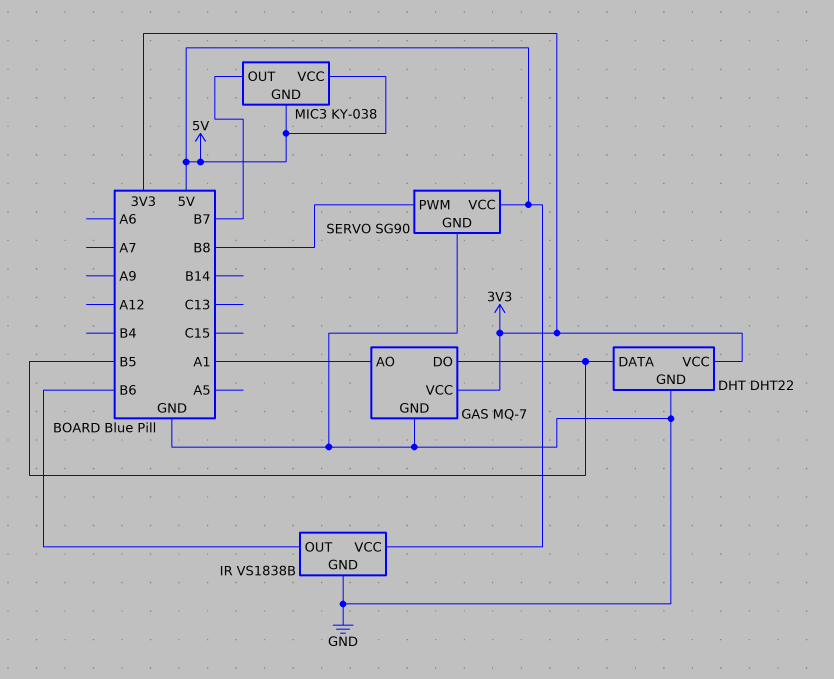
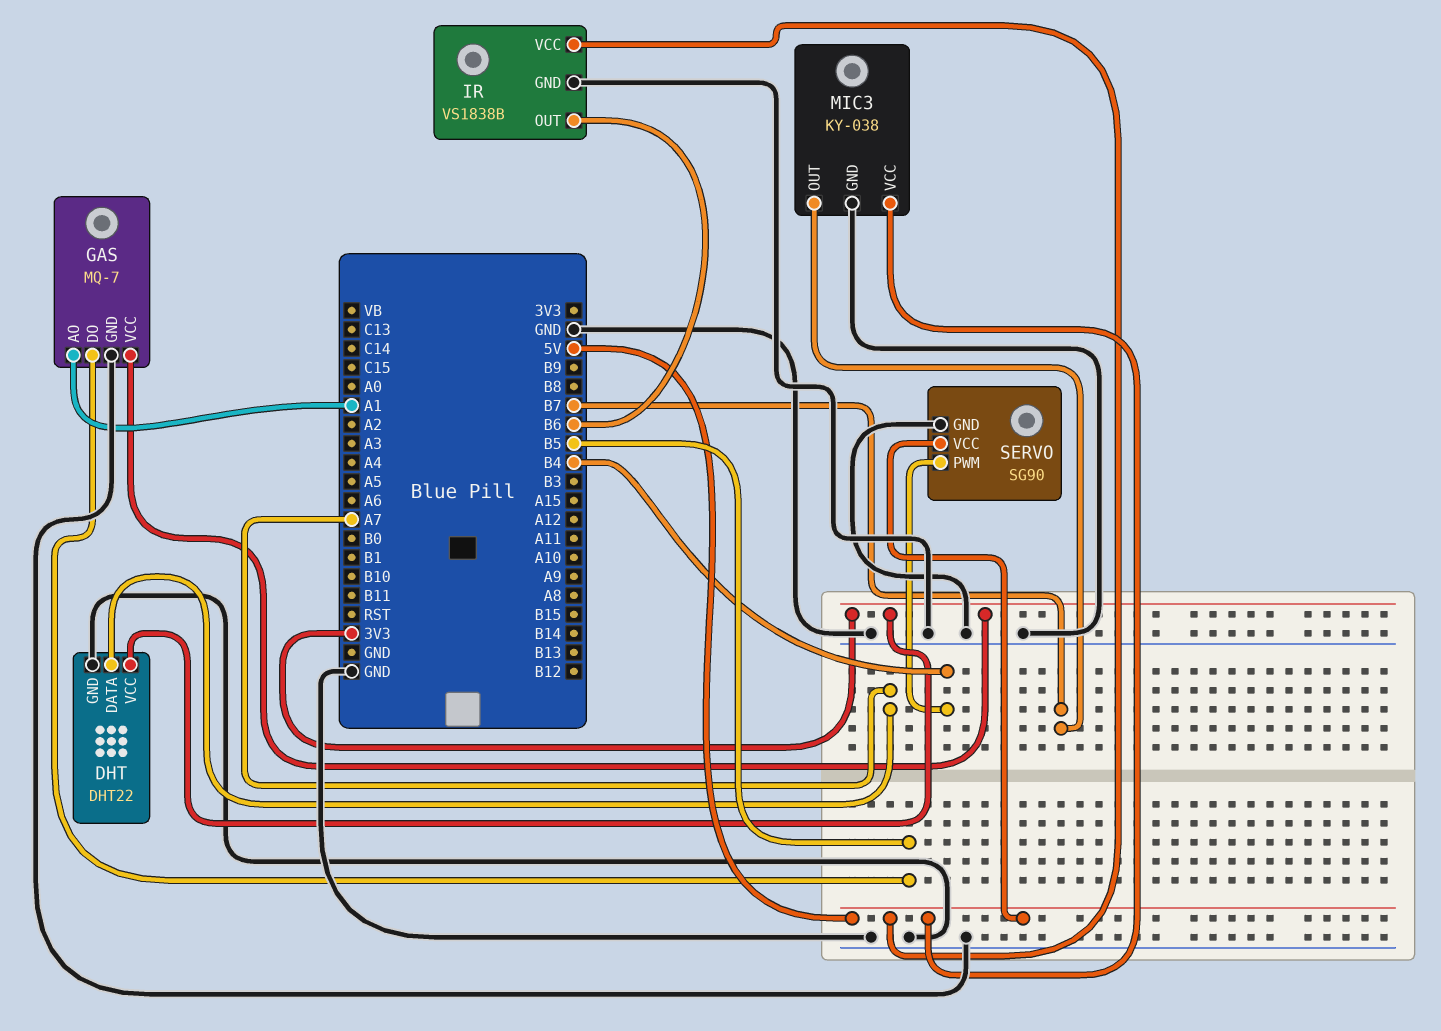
DHT pin DATA: B5 -> A7
MIC3 pin GND: 5V -> GND
SERVO pin PWM: B8 -> B4

